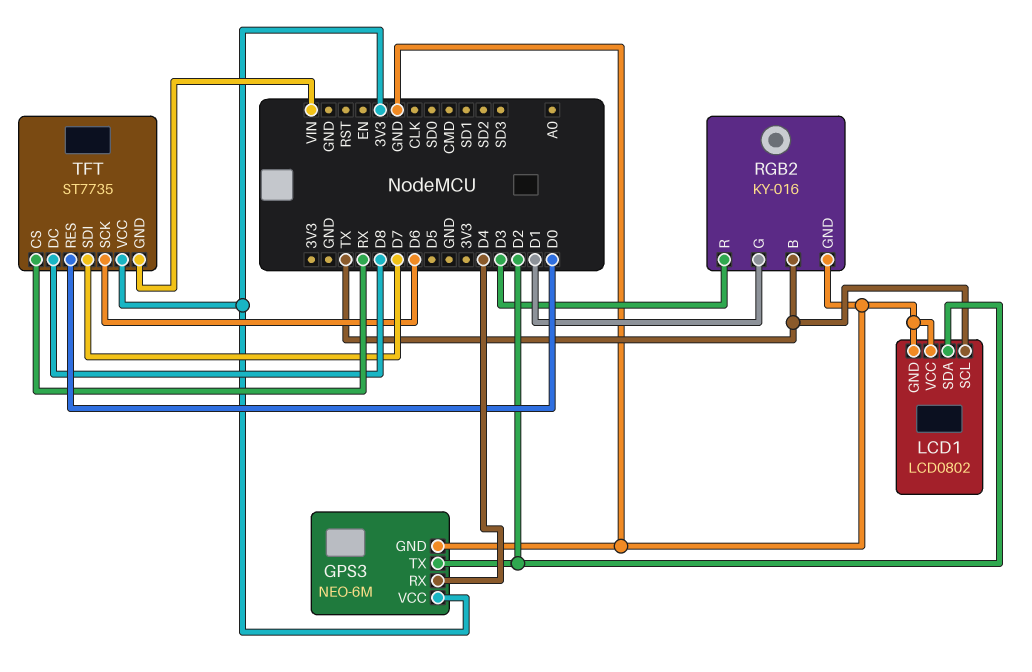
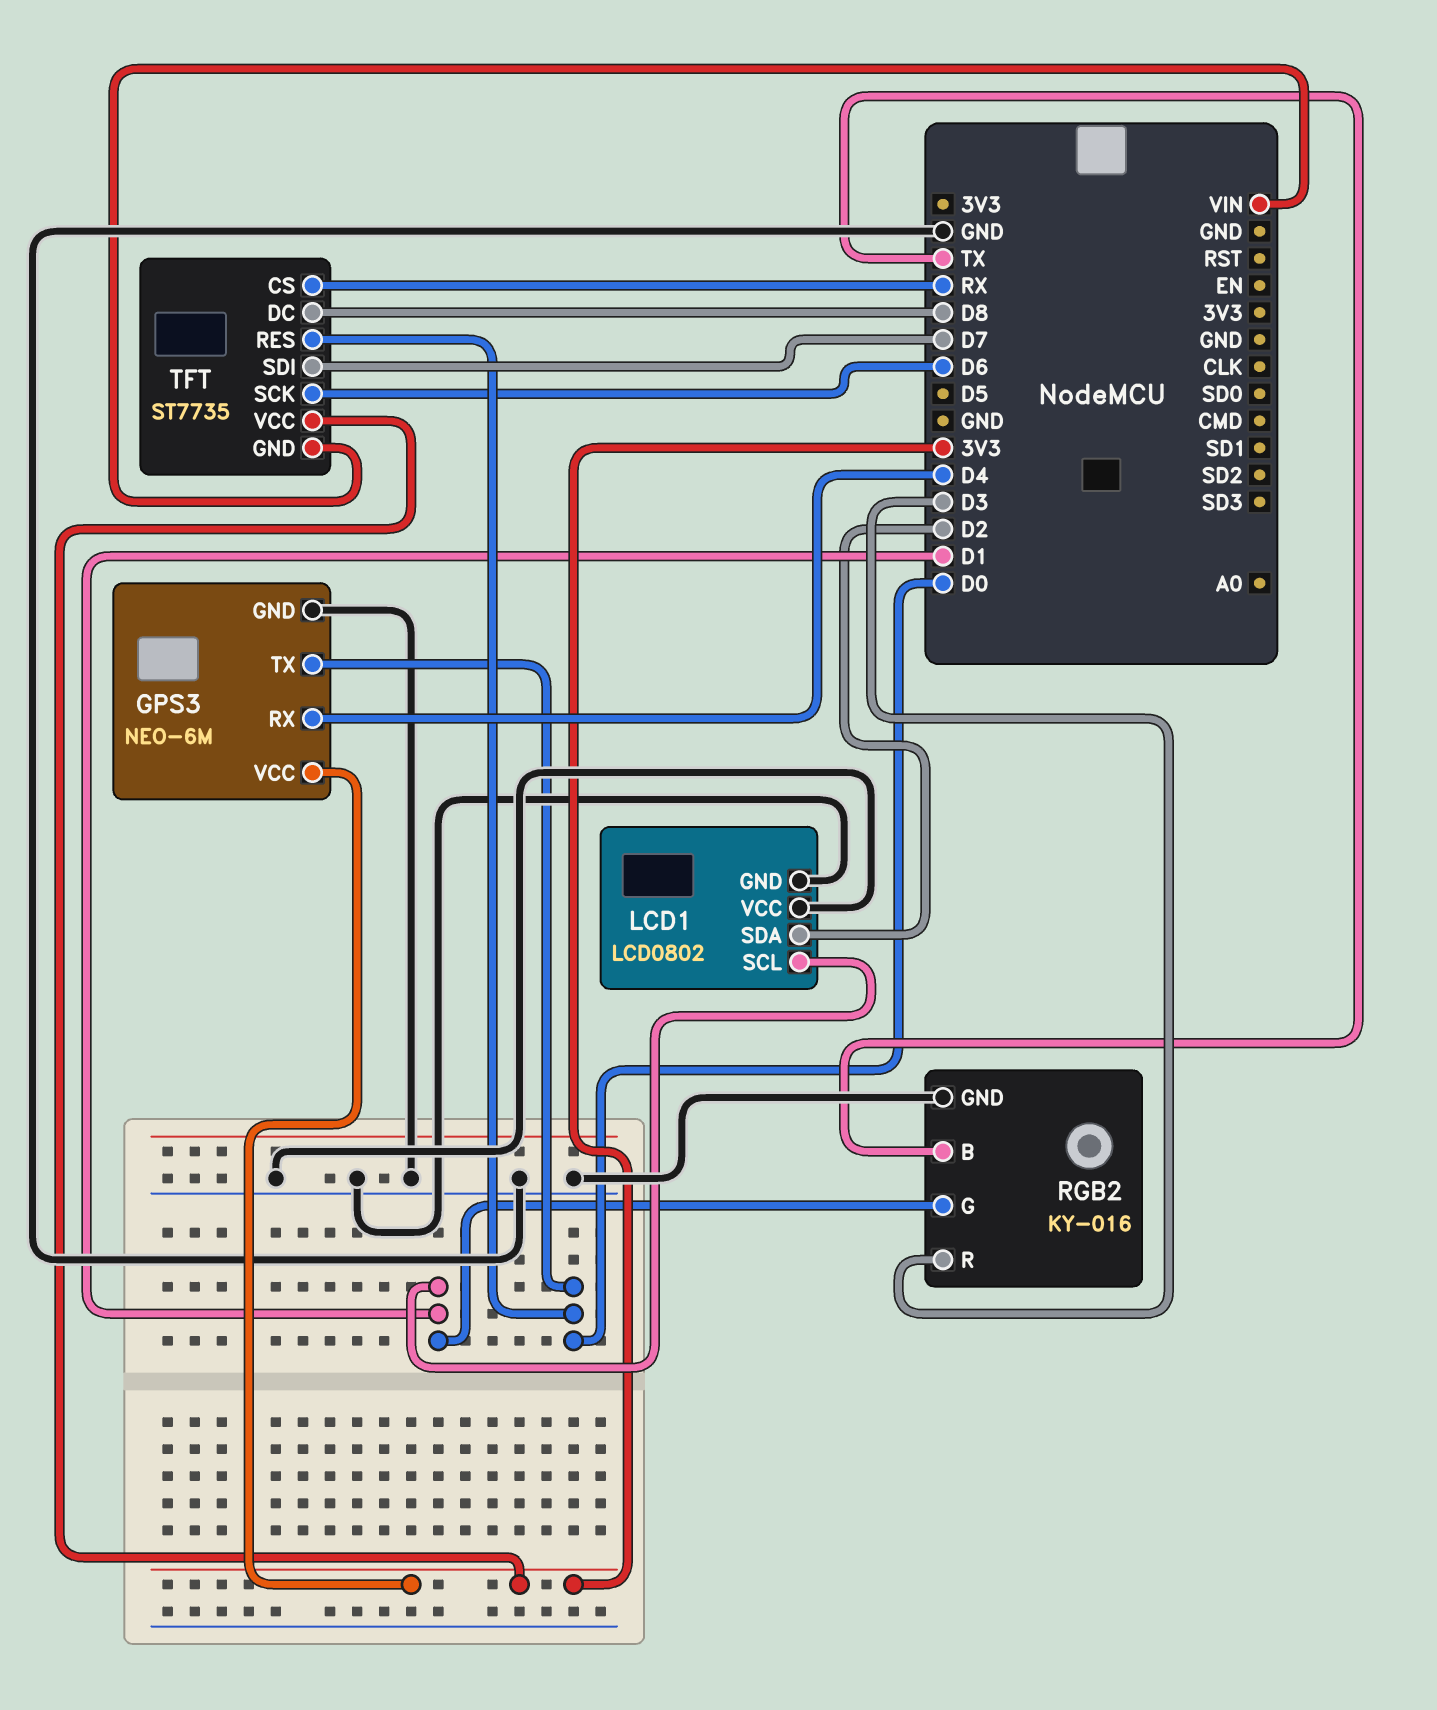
GPS3 pin TX: D2 -> D0
LCD1 pin SCL: TX -> D1

